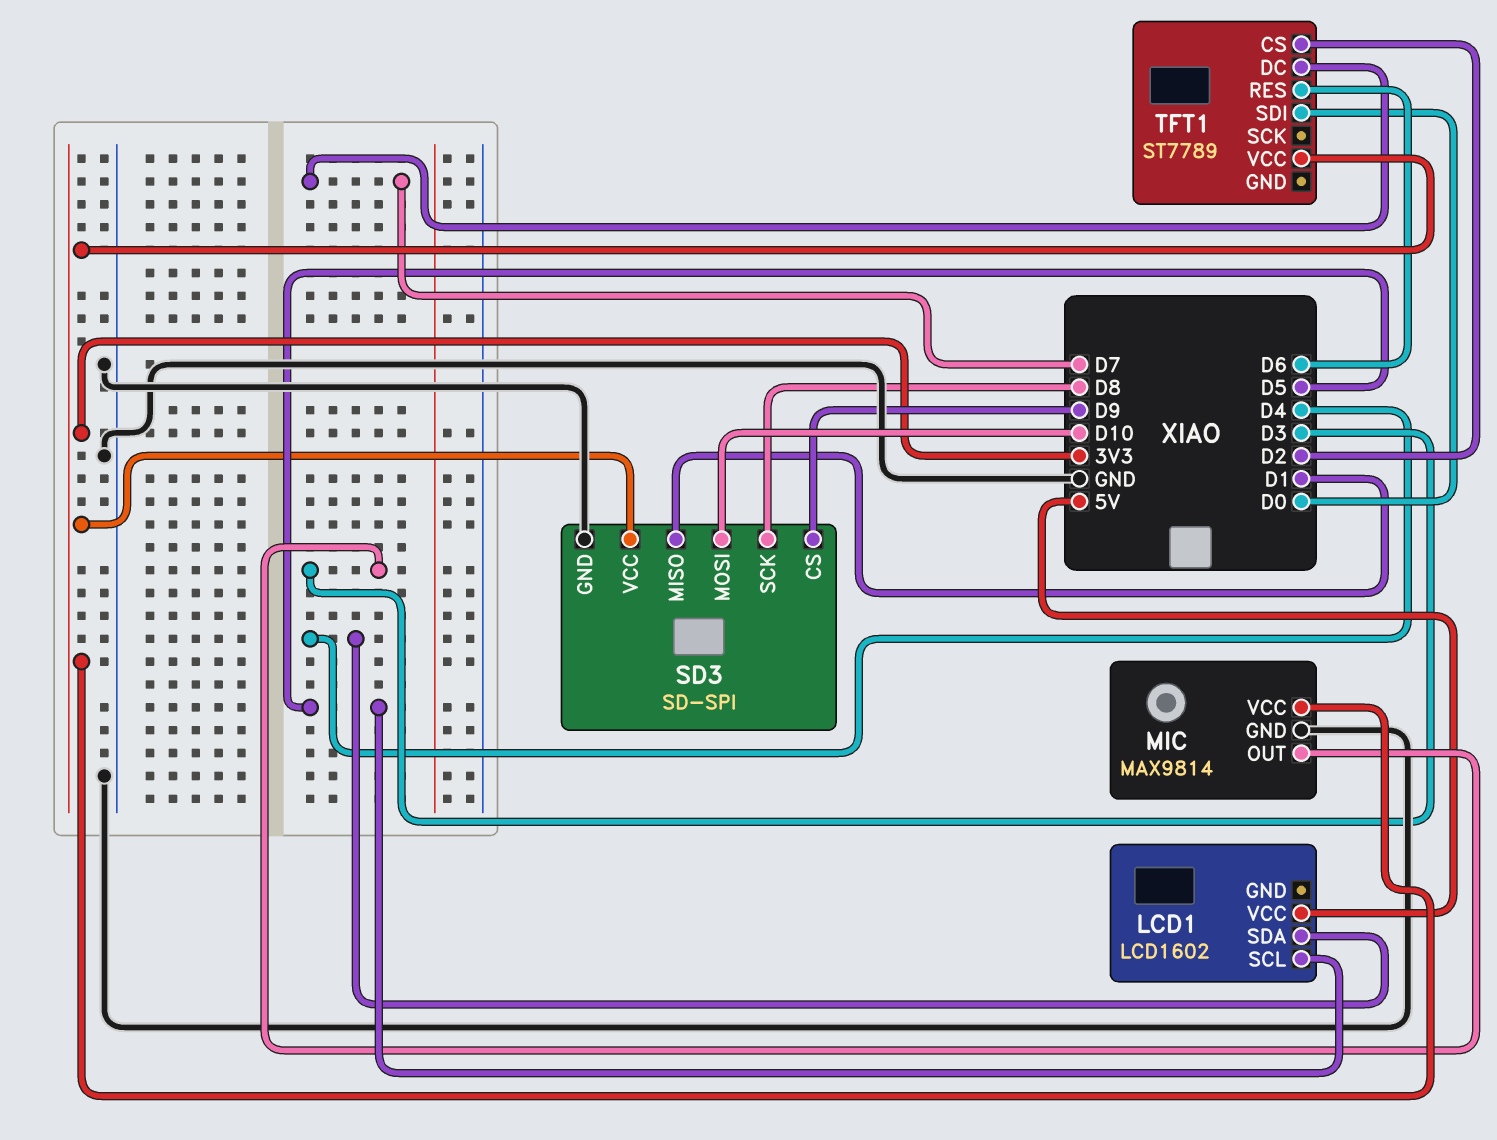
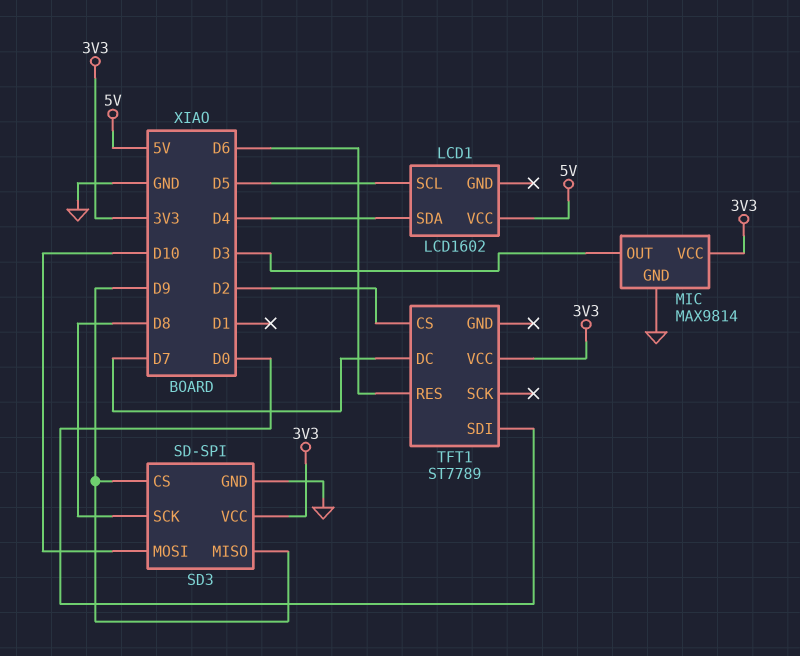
SD3 pin MISO: D1 -> D9

